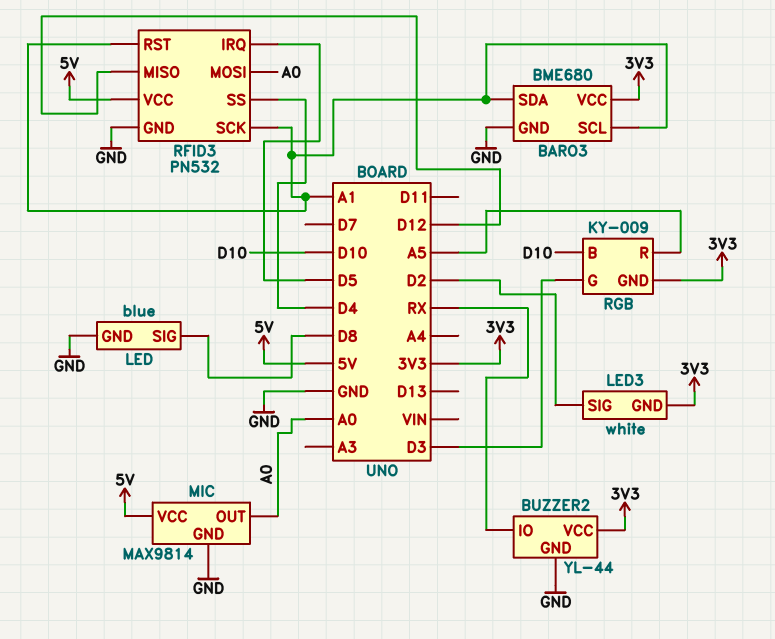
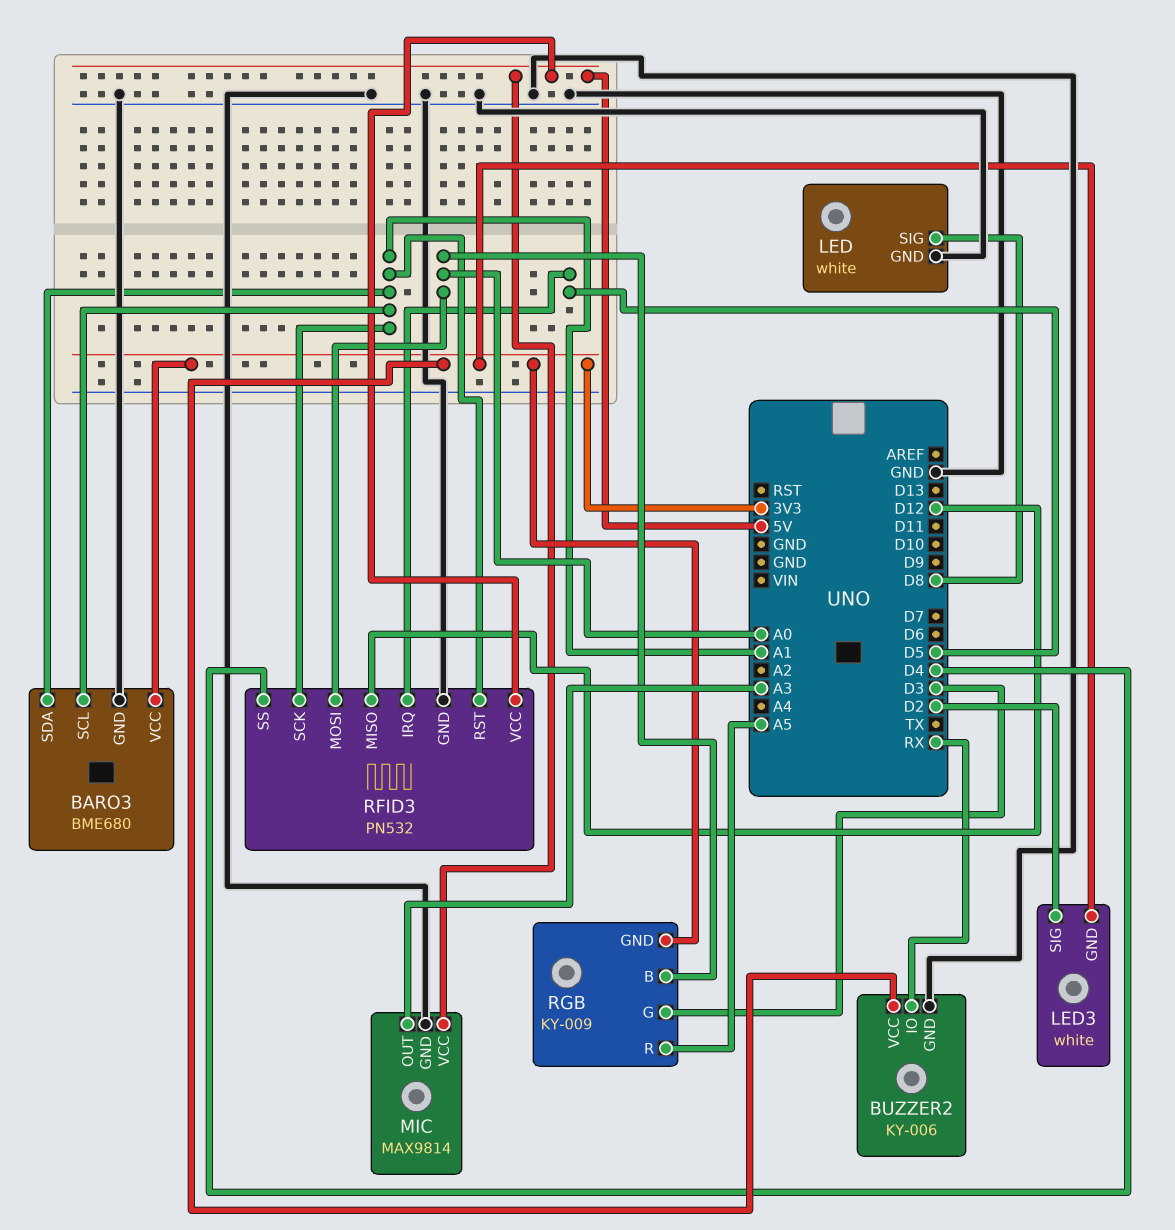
BUZZER2: YL-44 -> KY-006
LED: blue -> white
MIC pin OUT: A0 -> A3
RGB pin B: D10 -> A0

